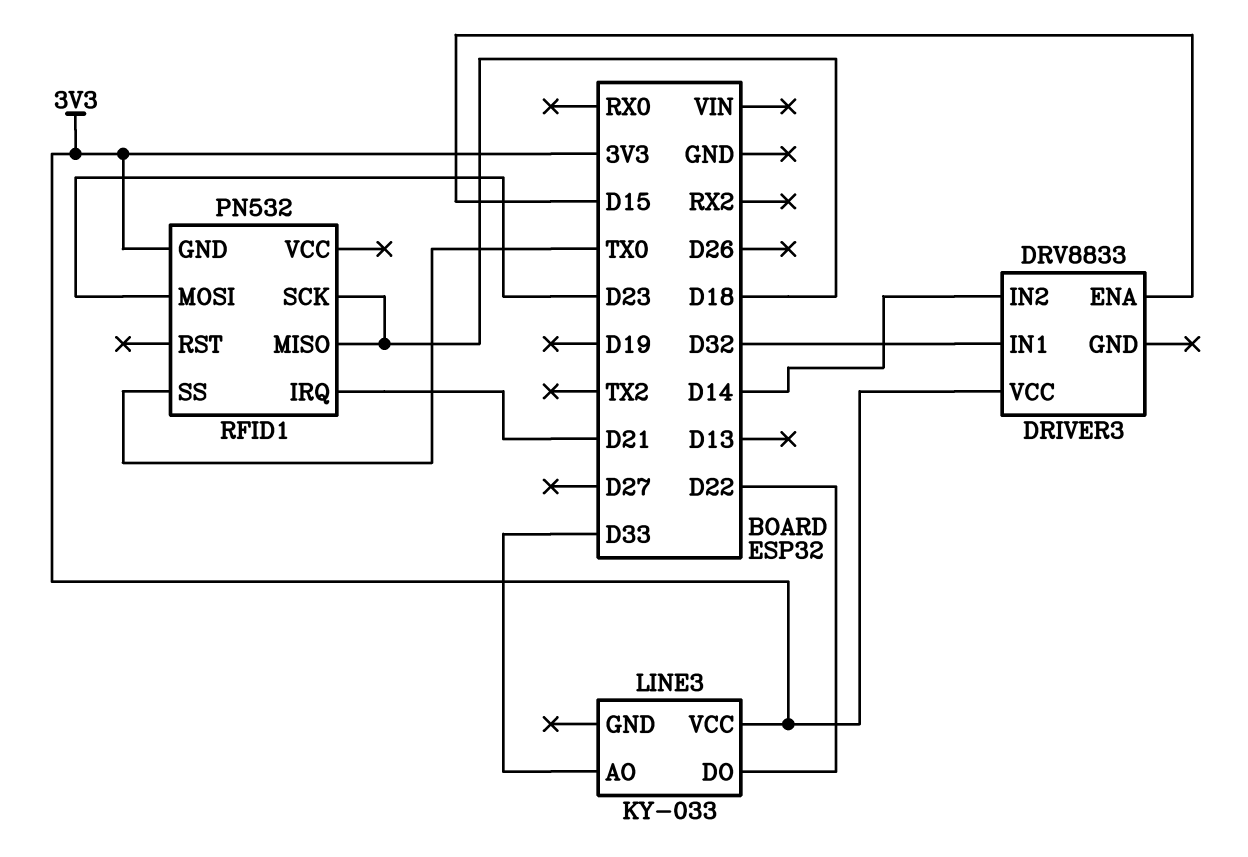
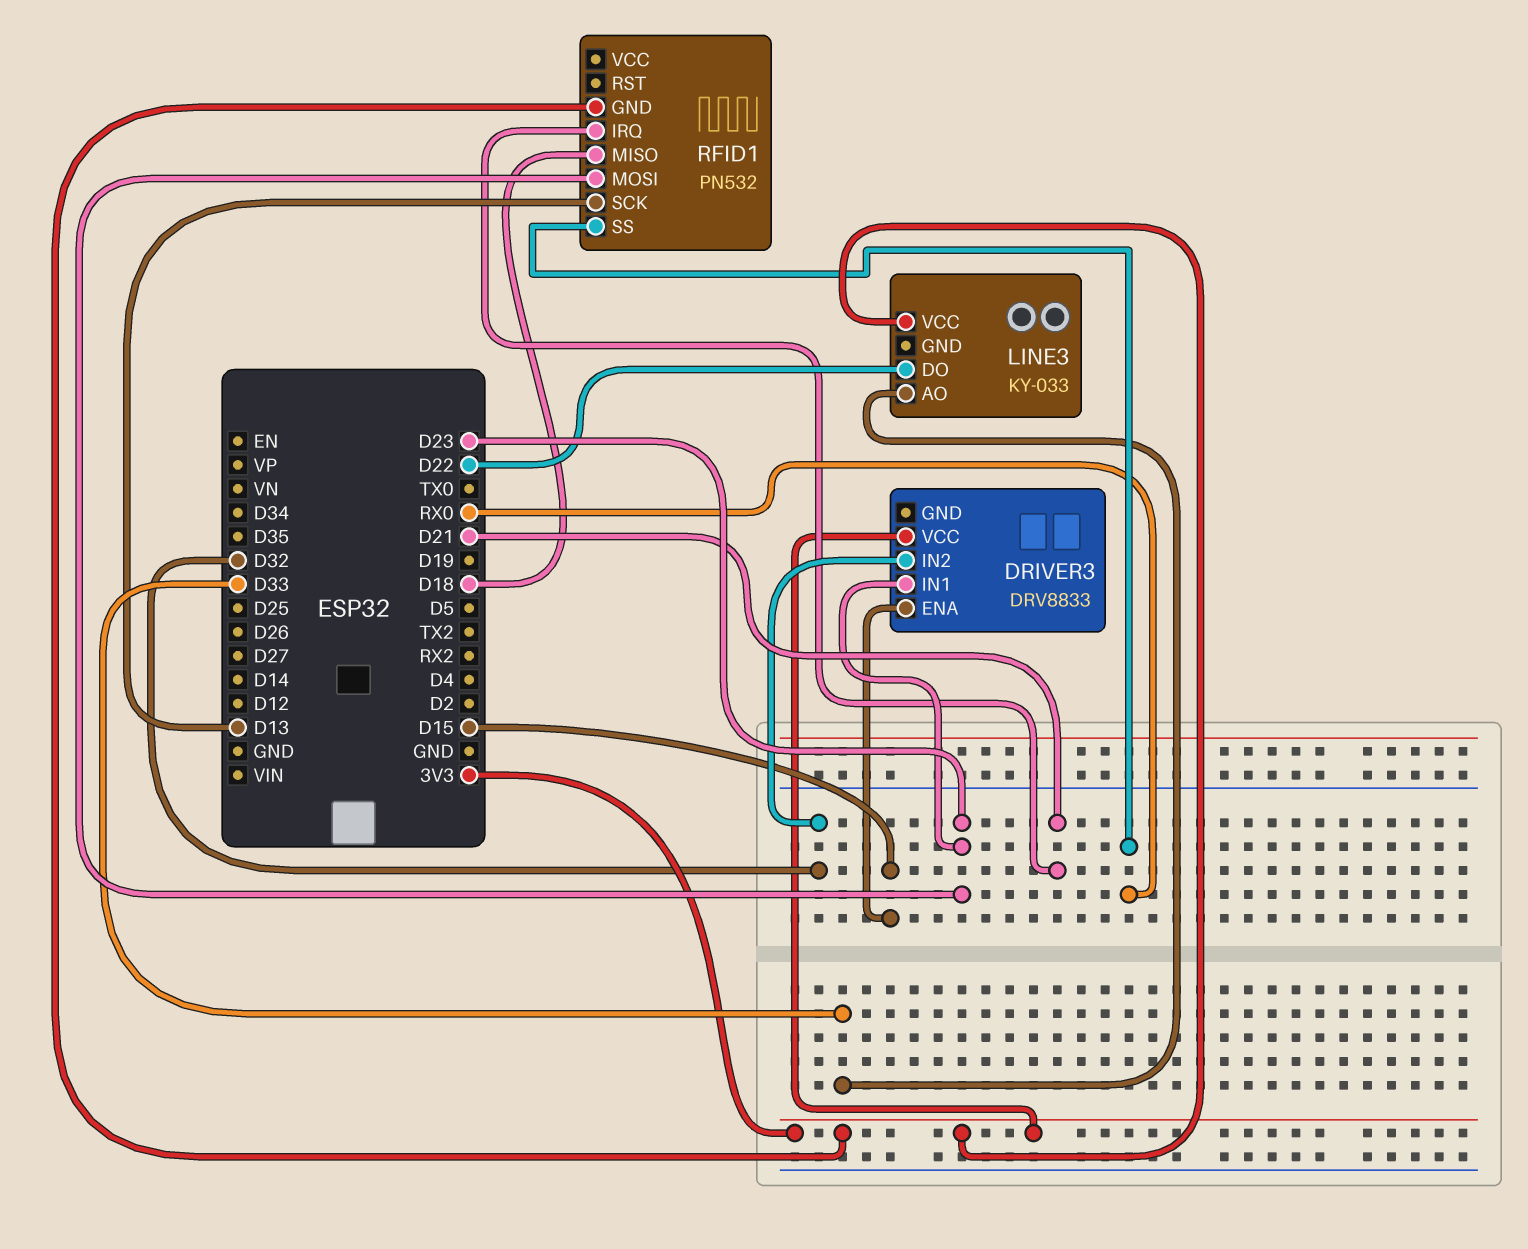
DRIVER3 pin IN1: D32 -> D23
DRIVER3 pin IN2: D14 -> D32
RFID1 pin SCK: D18 -> D13
RFID1 pin SS: TX0 -> RX0

